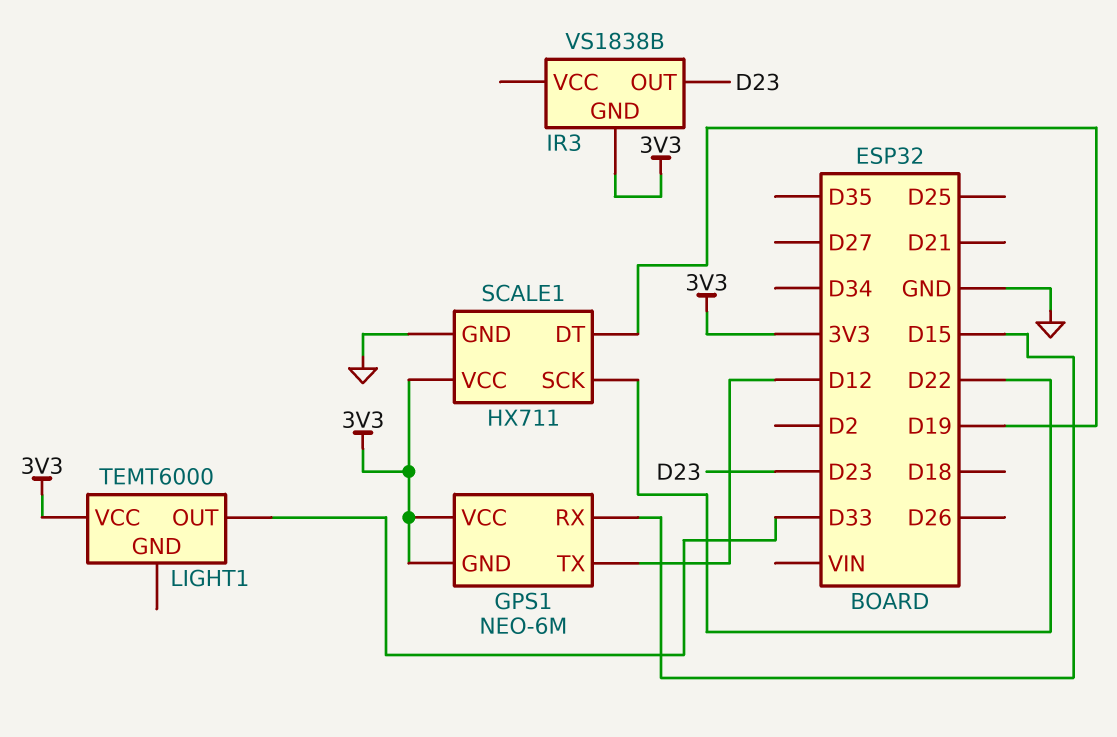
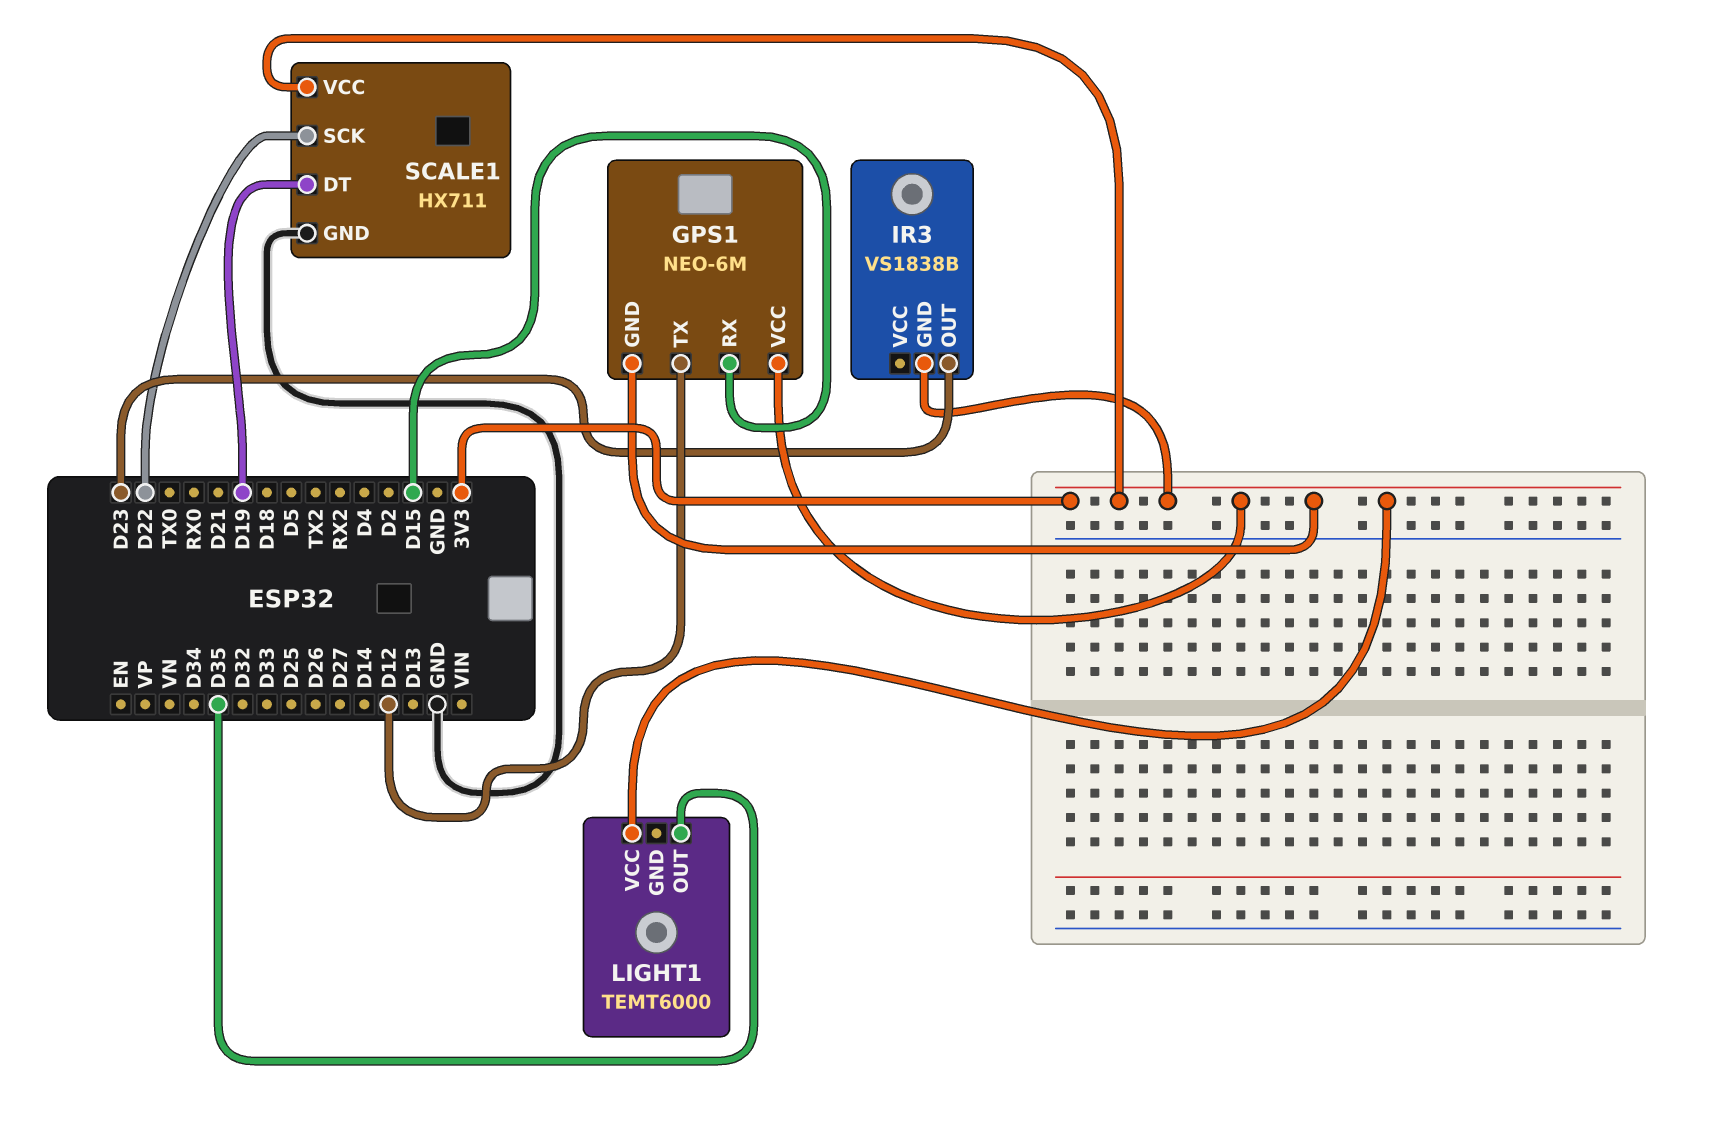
LIGHT1 pin OUT: D33 -> D35

